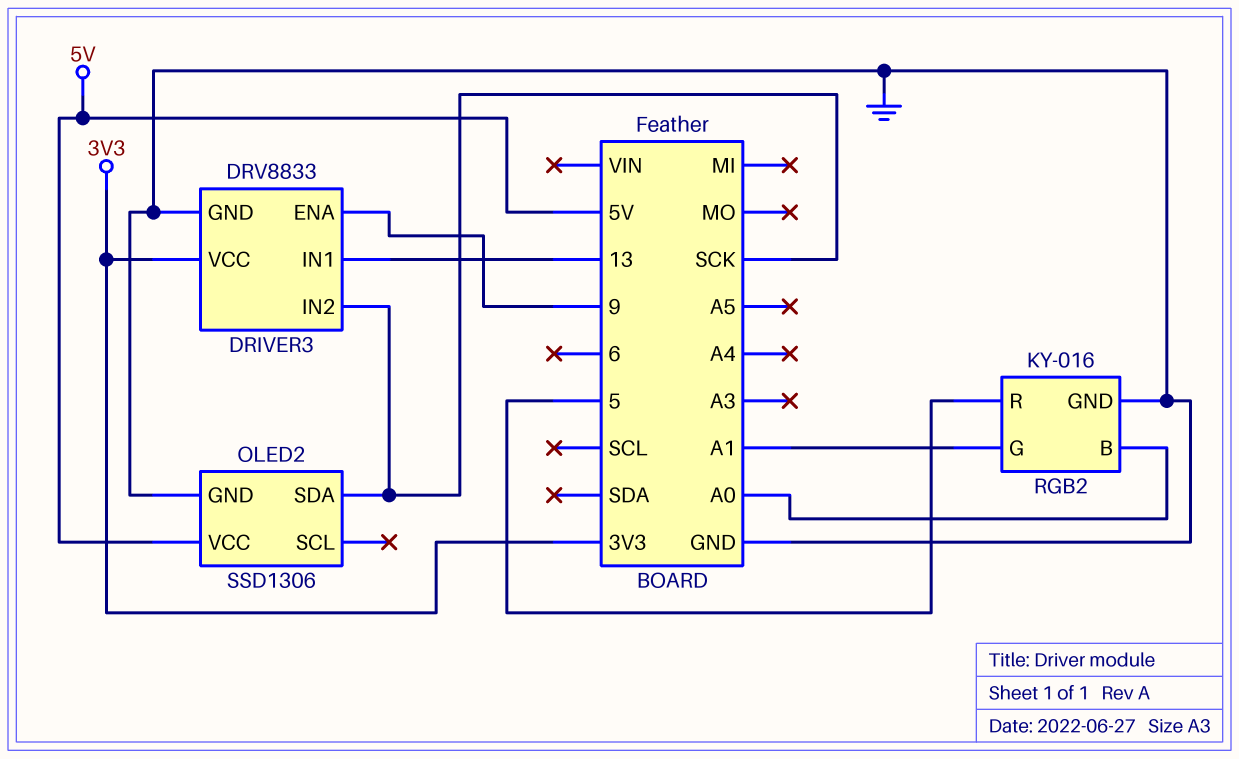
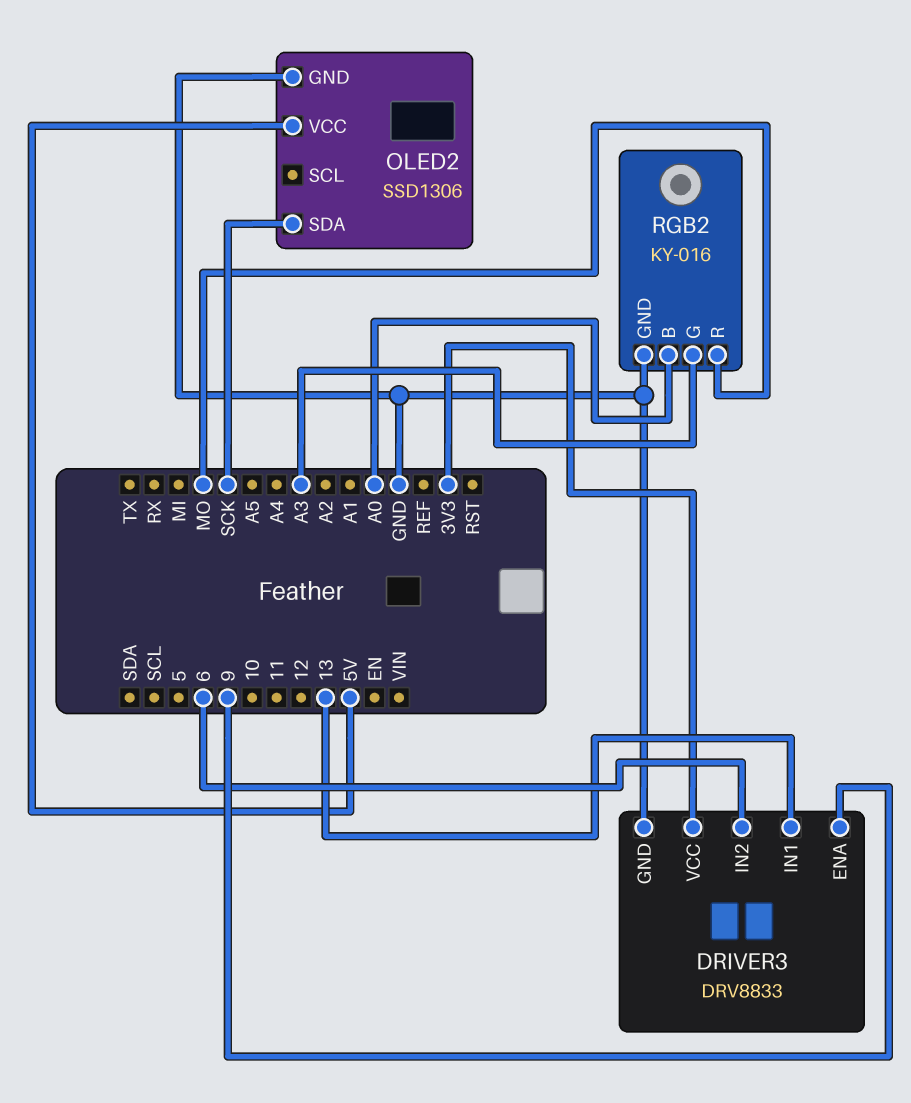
DRIVER3 pin IN2: SCK -> 6
RGB2 pin G: A1 -> A3
RGB2 pin R: 5 -> MO

